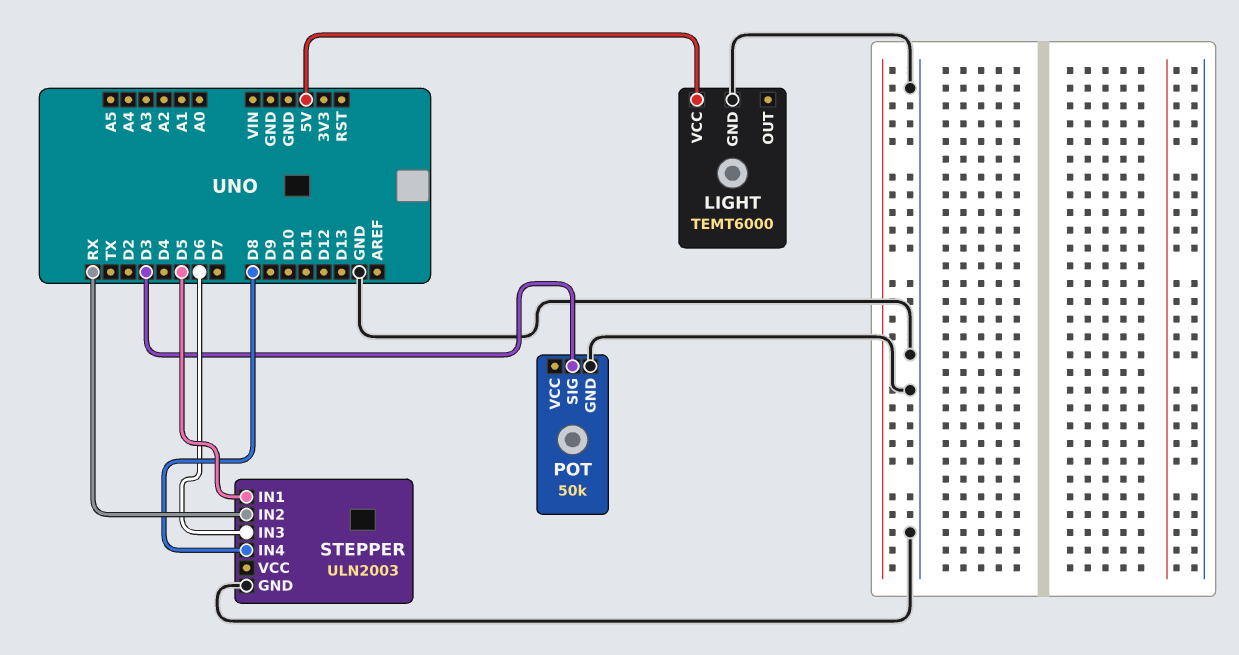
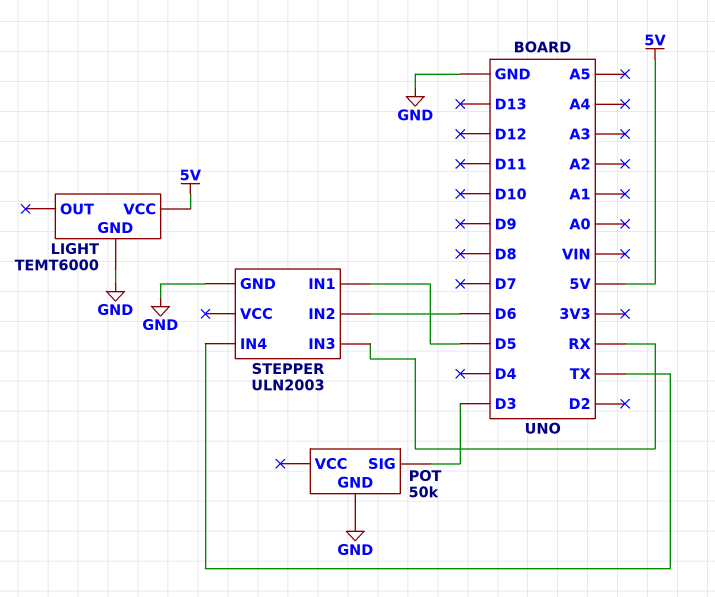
STEPPER pin IN2: RX -> D6
STEPPER pin IN3: D6 -> RX
STEPPER pin IN4: D8 -> TX

